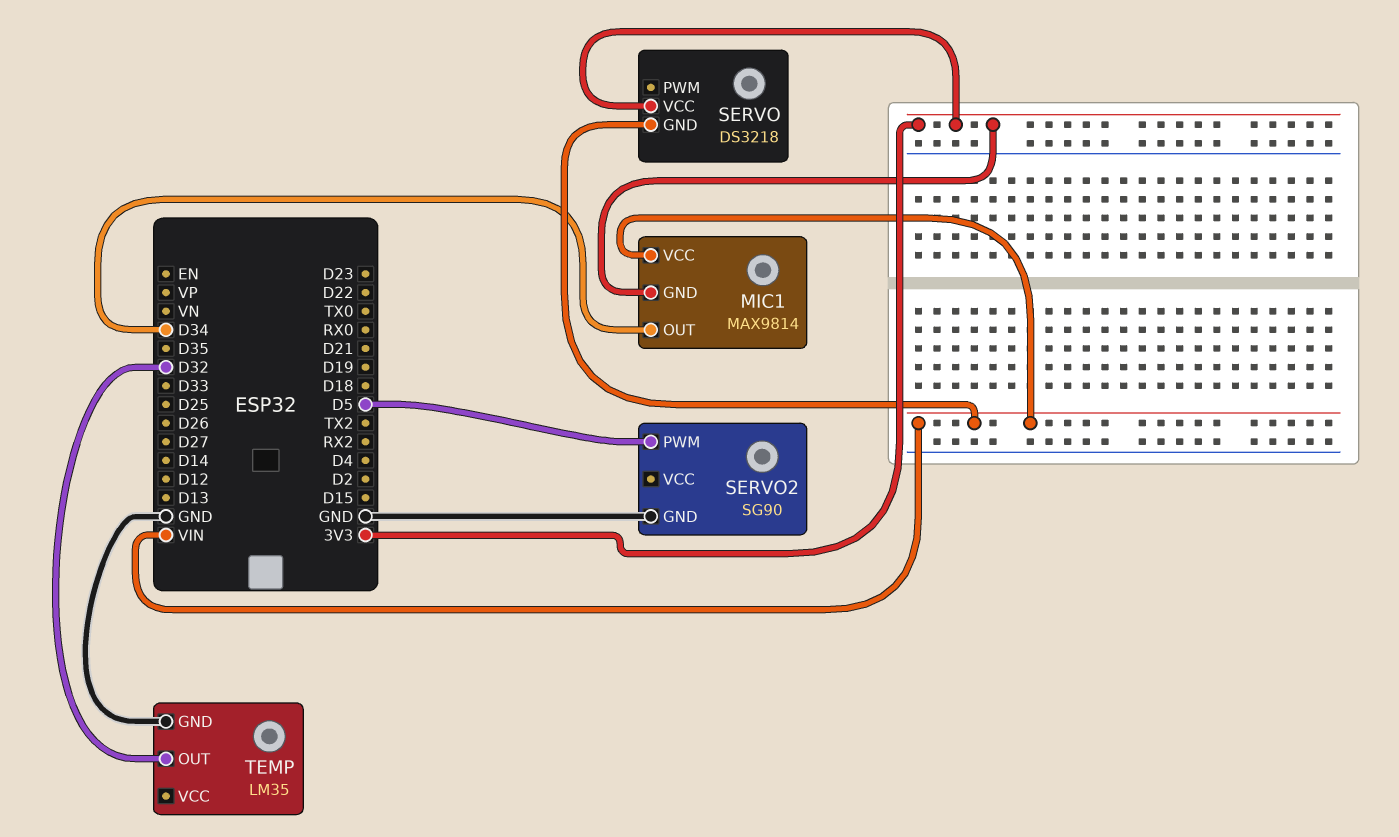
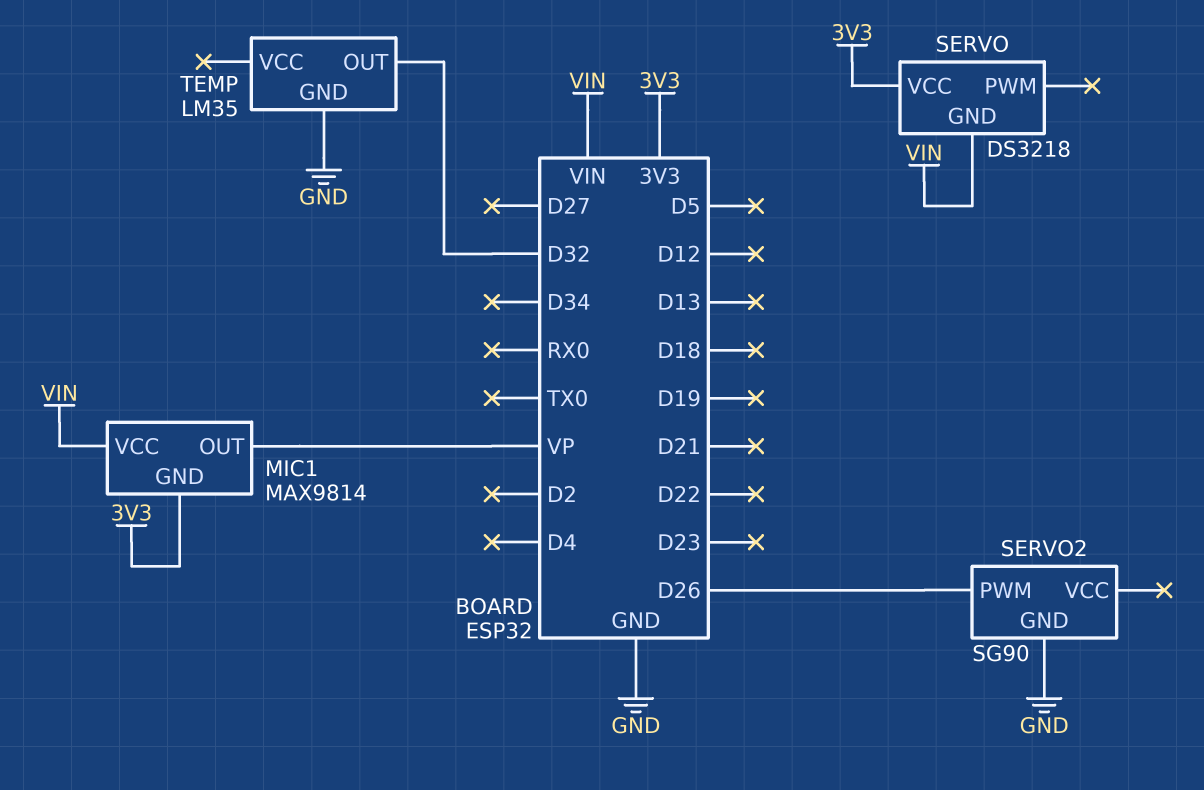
MIC1 pin OUT: D34 -> VP
SERVO2 pin PWM: D5 -> D26

